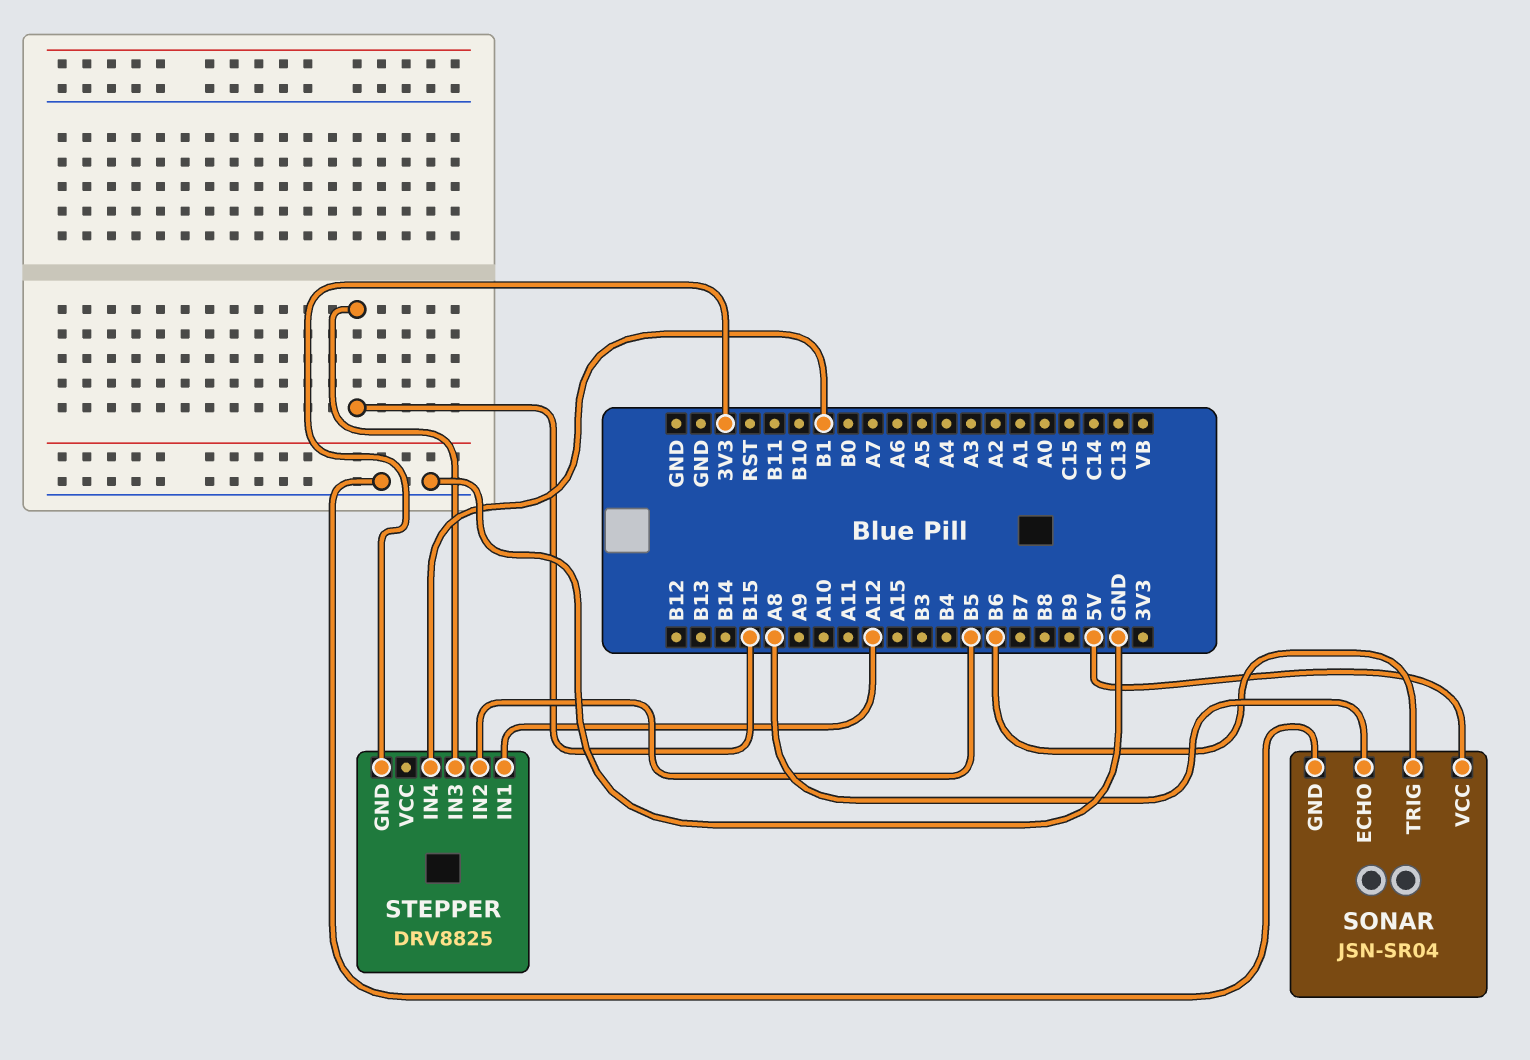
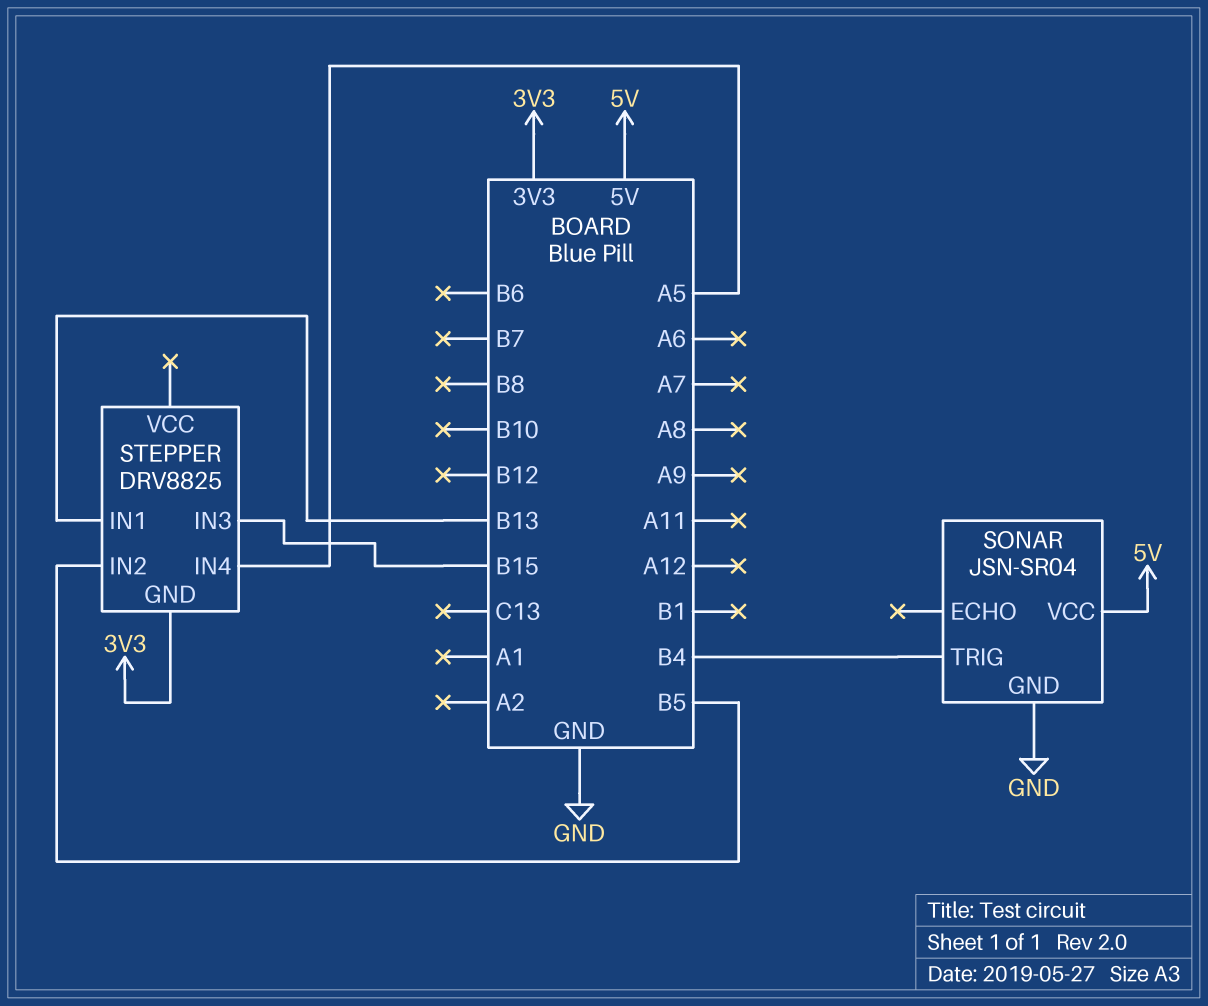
SONAR pin ECHO: A8 -> none
SONAR pin TRIG: B6 -> B4
STEPPER pin IN1: A12 -> B13
STEPPER pin IN4: B1 -> A5

